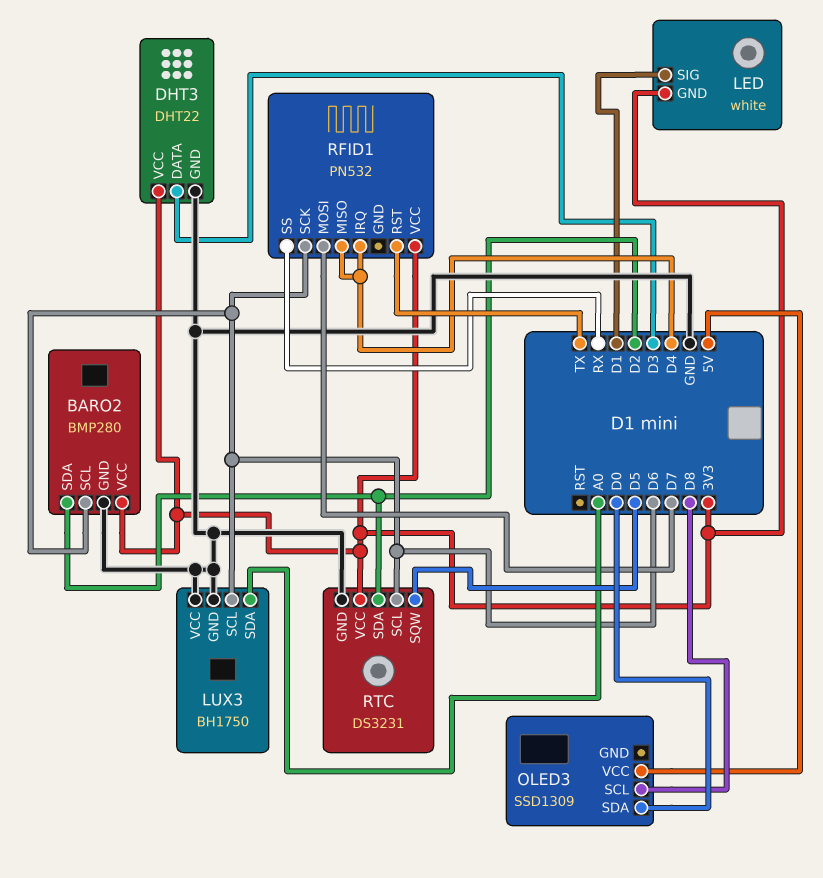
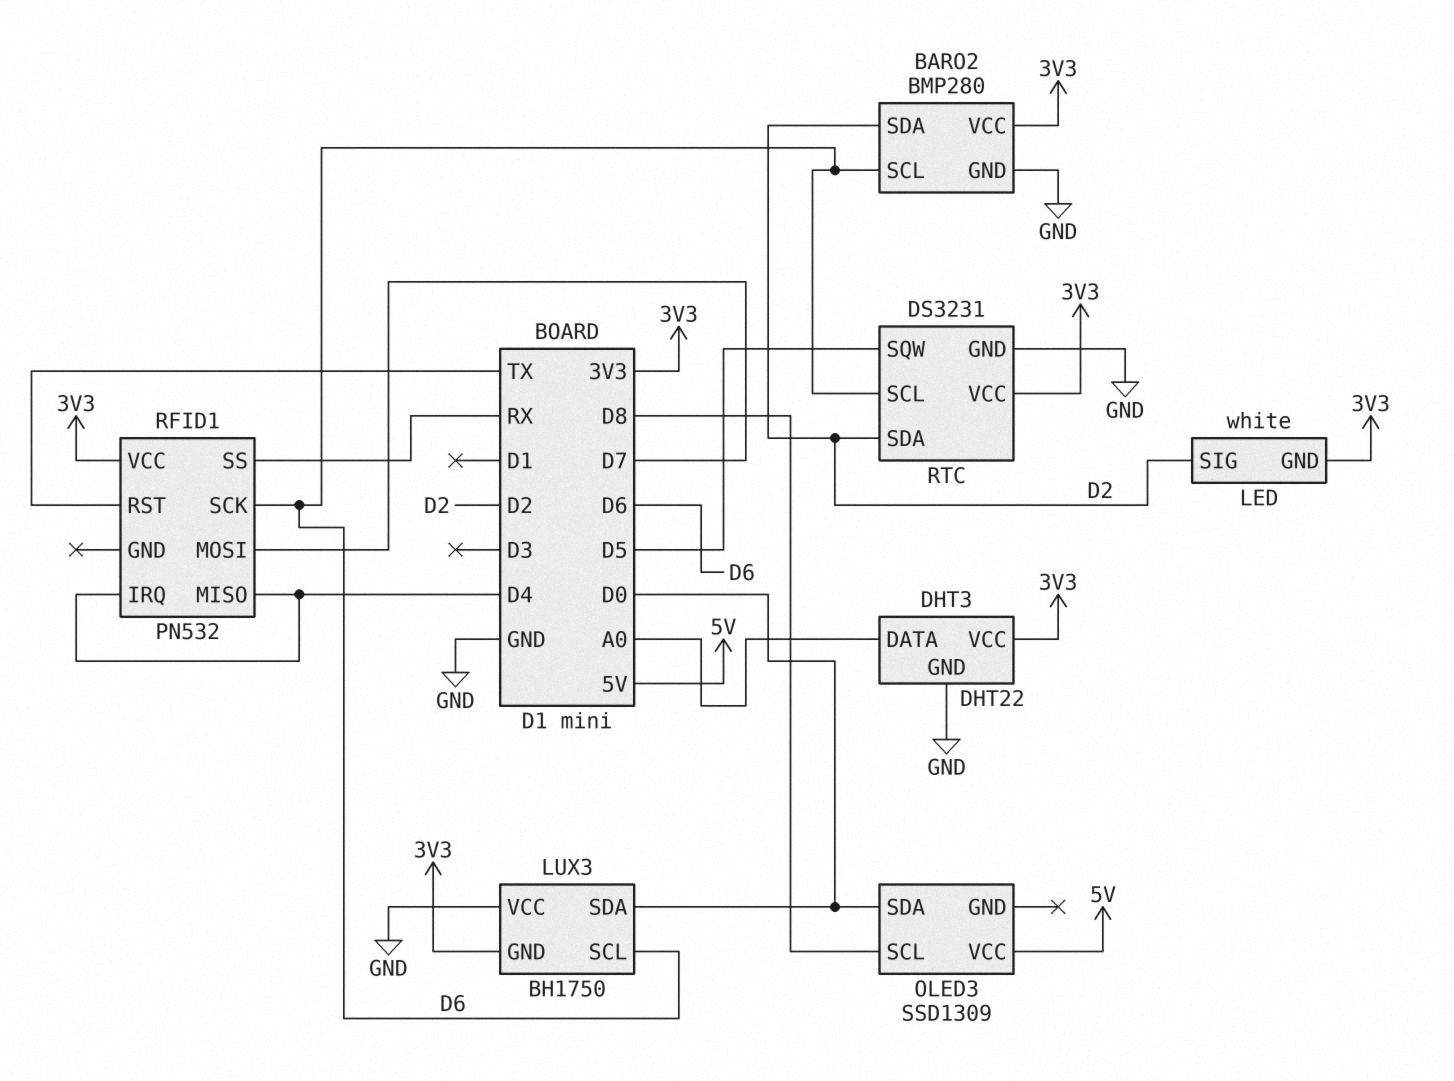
DHT3 pin DATA: D3 -> A0
LED pin SIG: D1 -> D2
LUX3 pin GND: GND -> 3V3
LUX3 pin SDA: A0 -> D0

